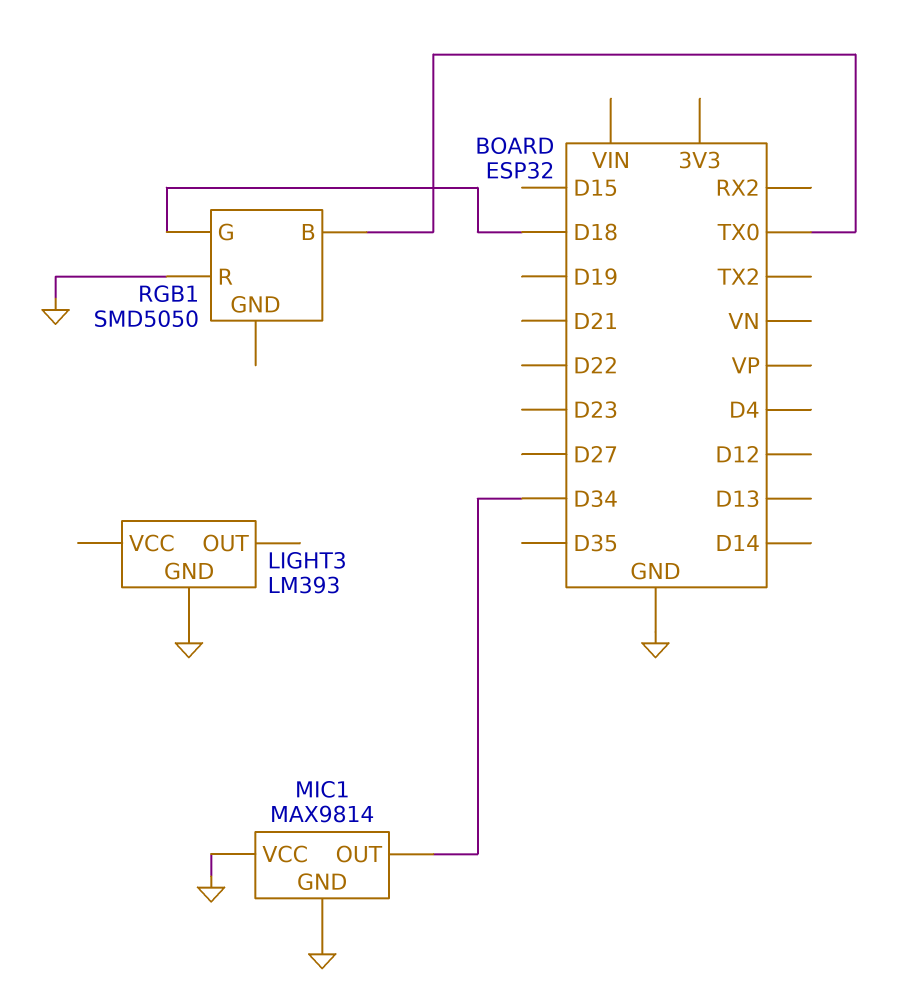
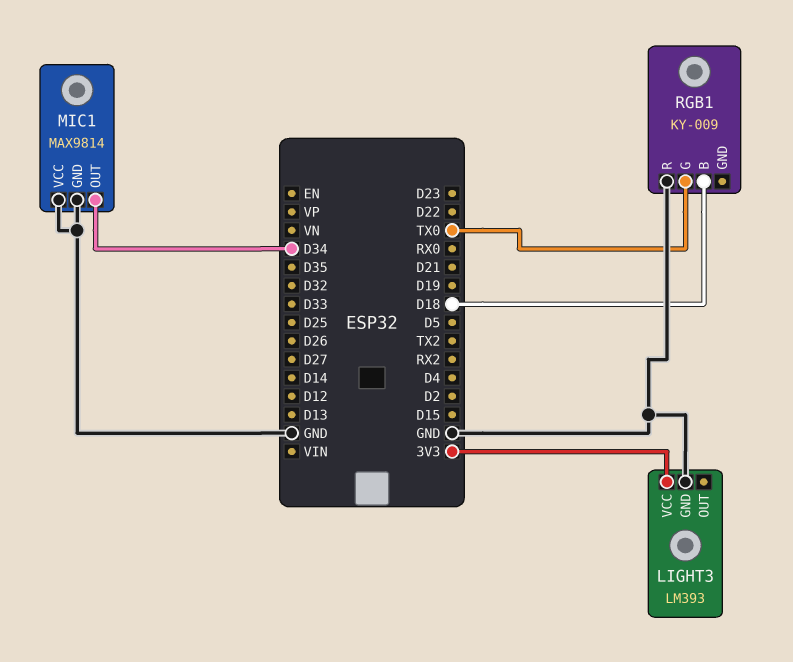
LIGHT3 pin VCC: none -> 3V3
RGB1: SMD5050 -> KY-009
RGB1 pin B: TX0 -> D18
RGB1 pin G: D18 -> TX0

